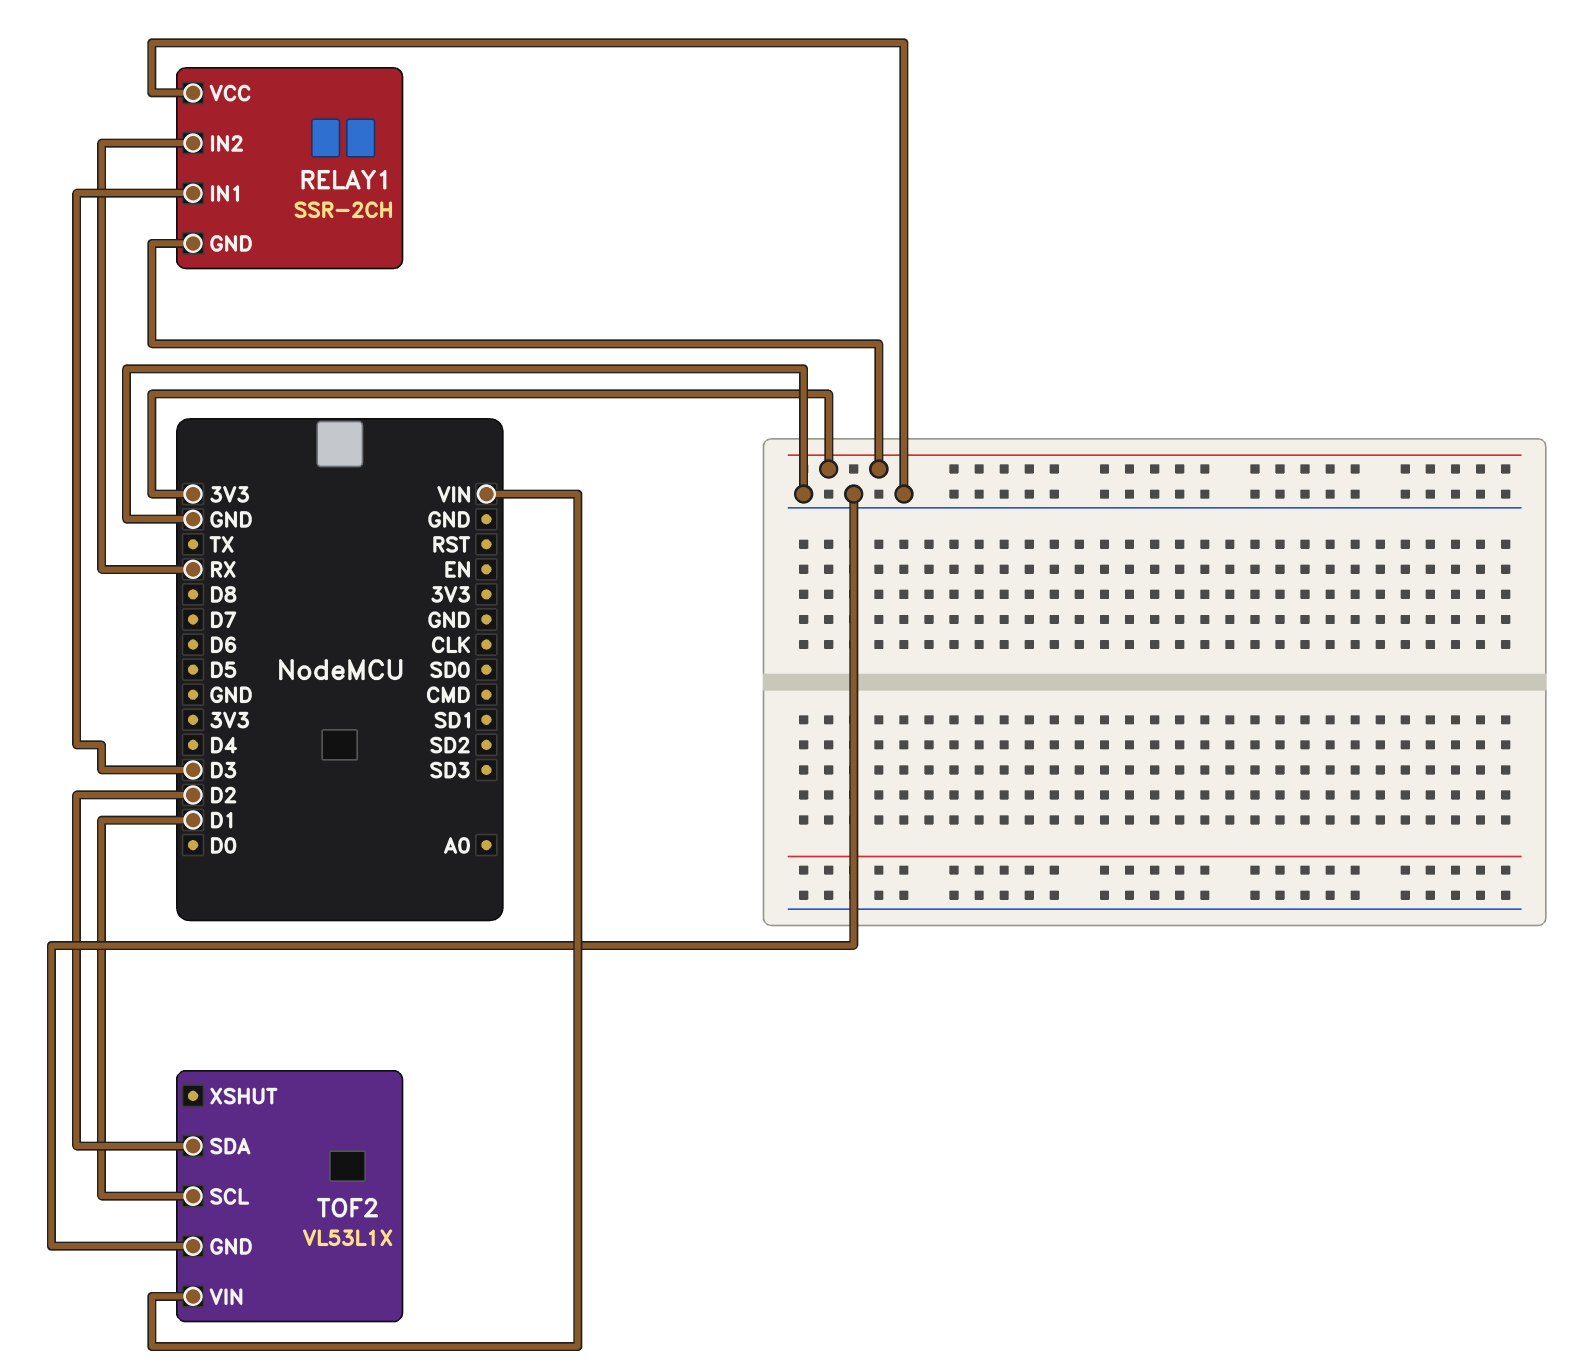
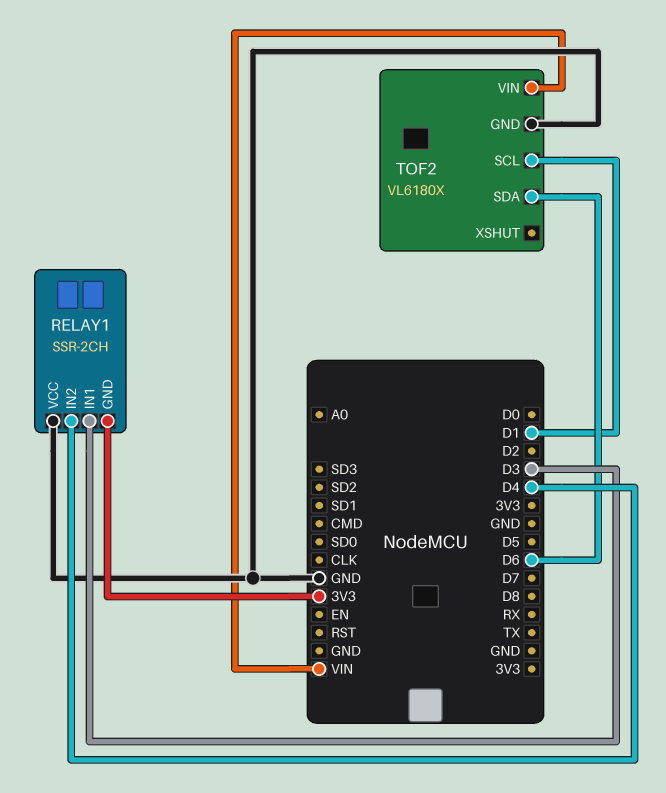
RELAY1 pin IN2: RX -> D4
TOF2: VL53L1X -> VL6180X
TOF2 pin SDA: D2 -> D6

